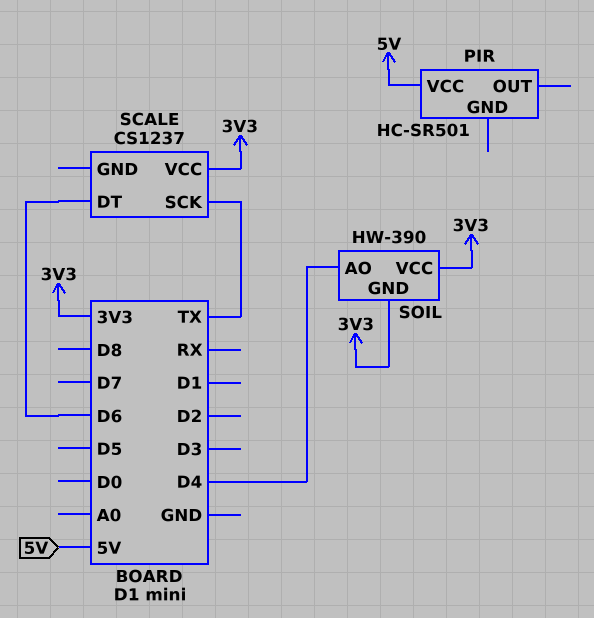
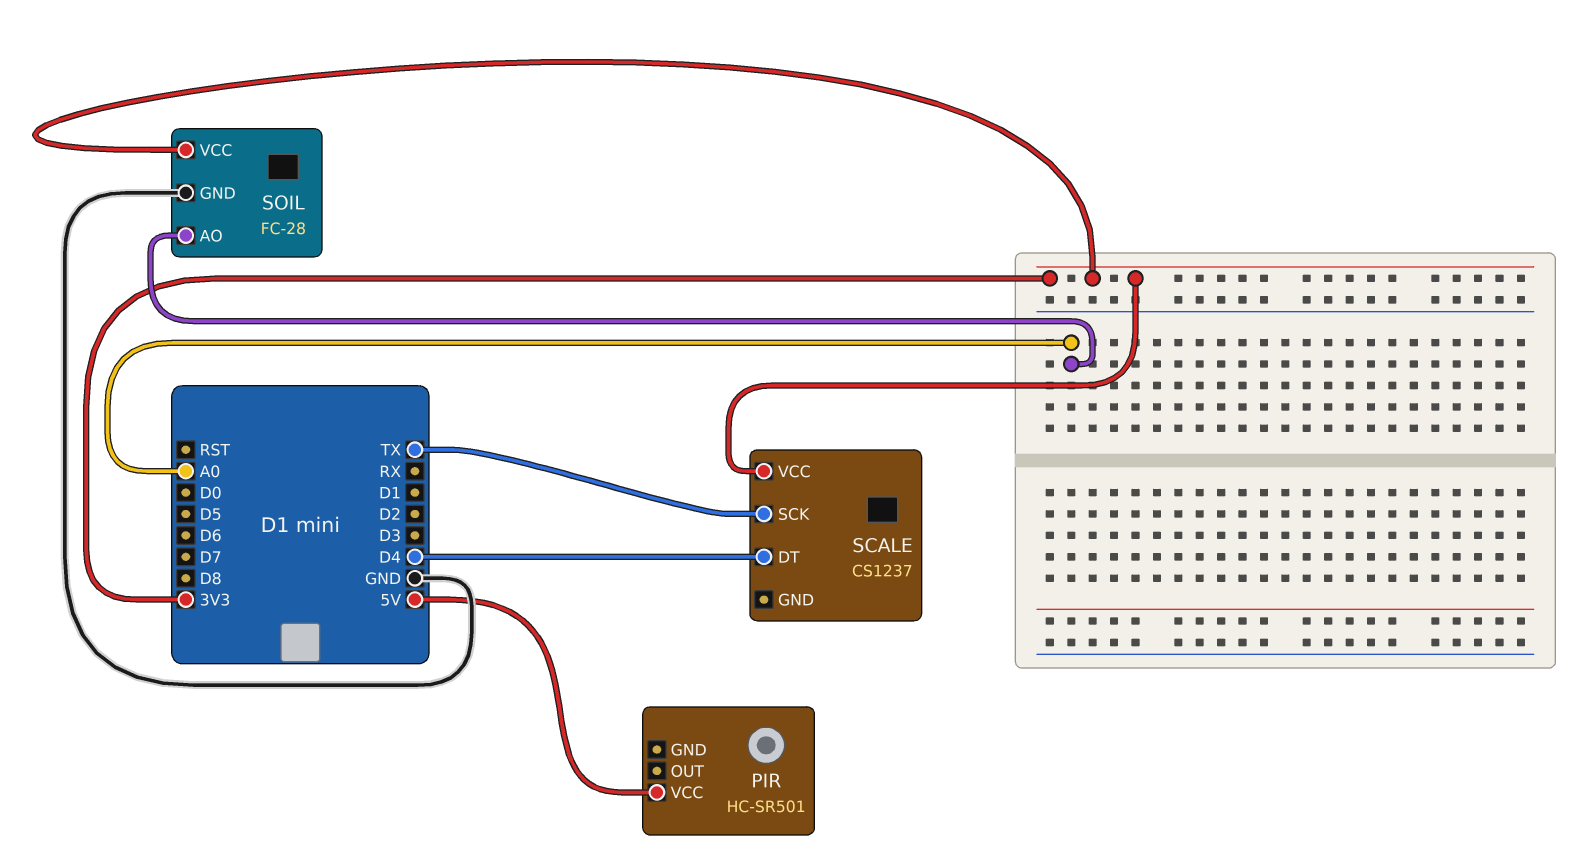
SCALE pin DT: D6 -> D4
SOIL: HW-390 -> FC-28
SOIL pin AO: D4 -> A0
SOIL pin GND: 3V3 -> GND

